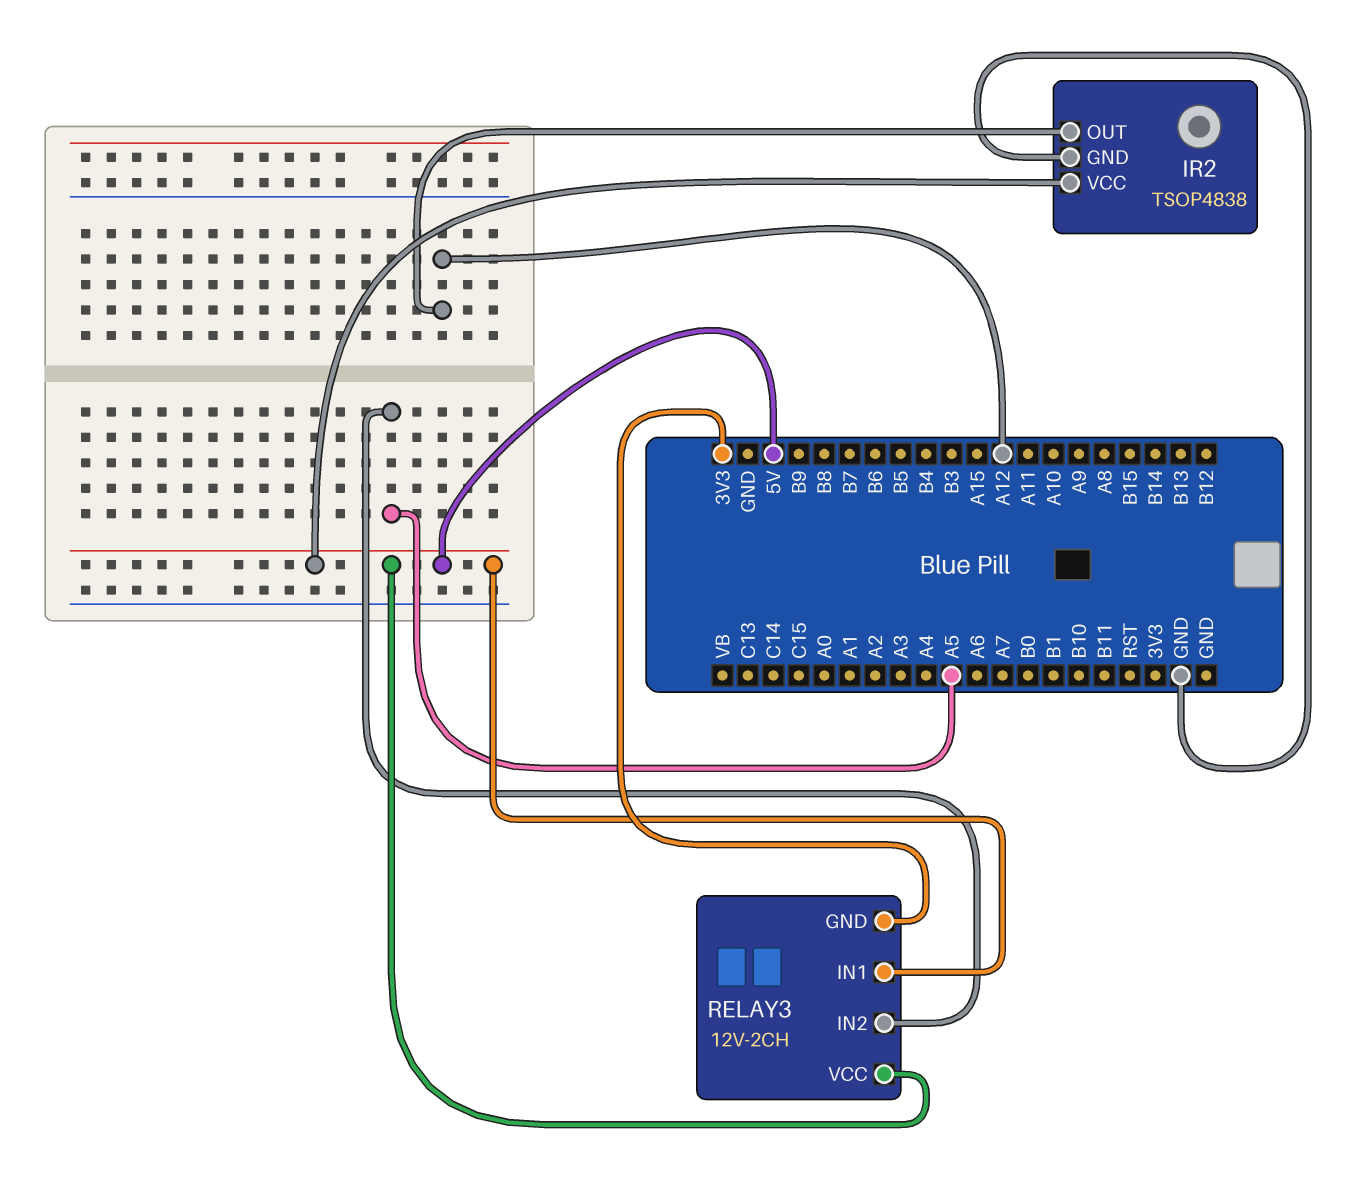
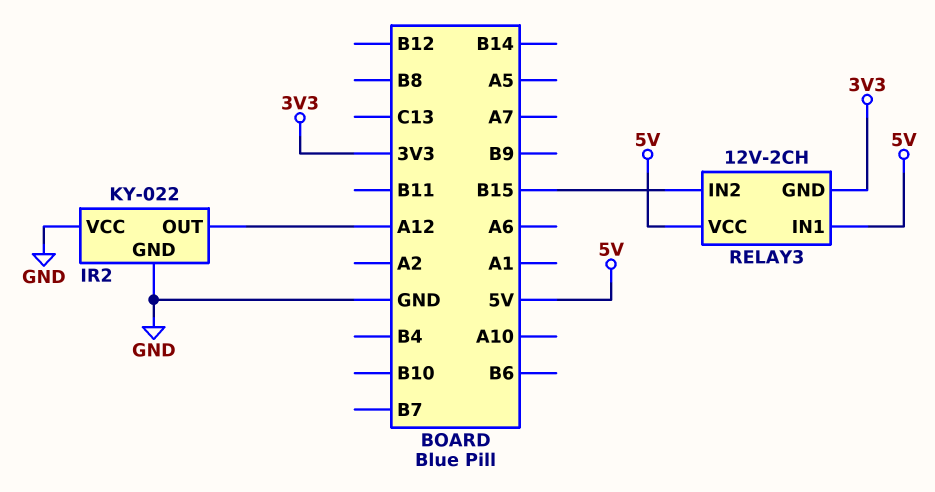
IR2: TSOP4838 -> KY-022
IR2 pin VCC: 5V -> GND
RELAY3 pin IN2: A5 -> B15

